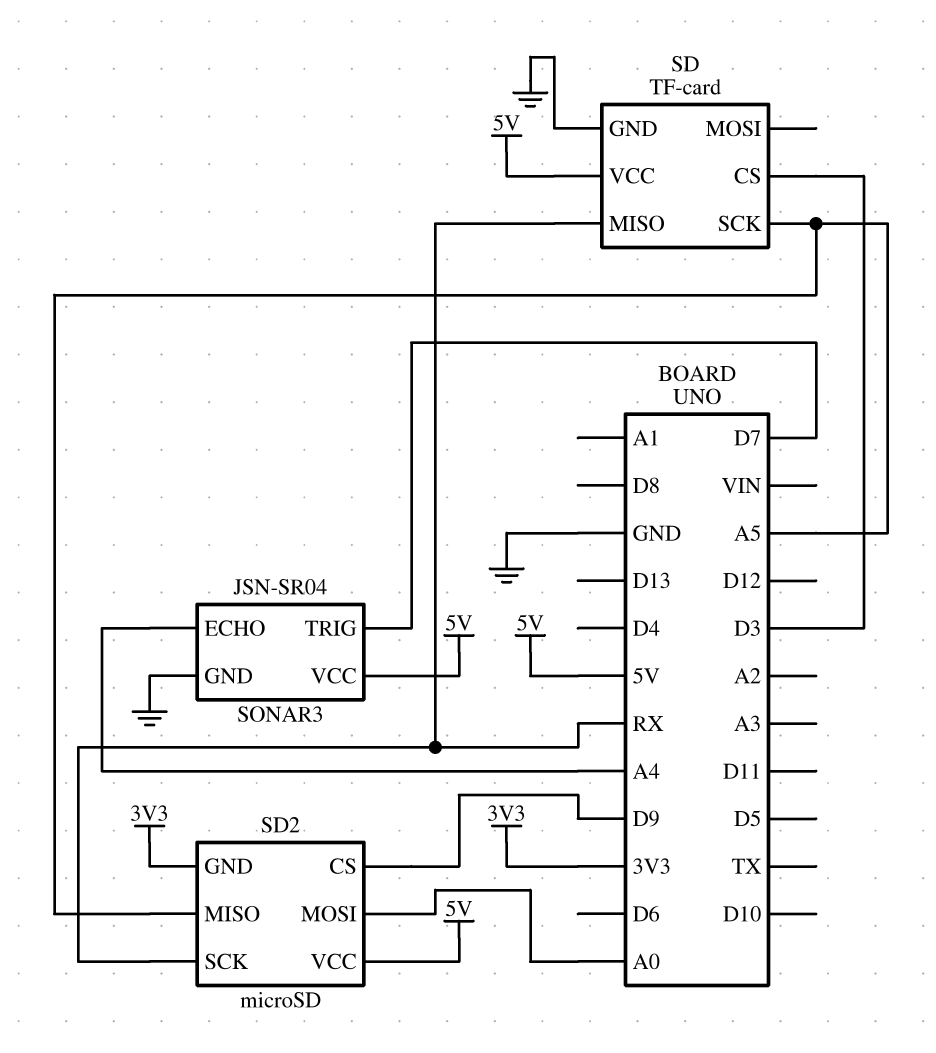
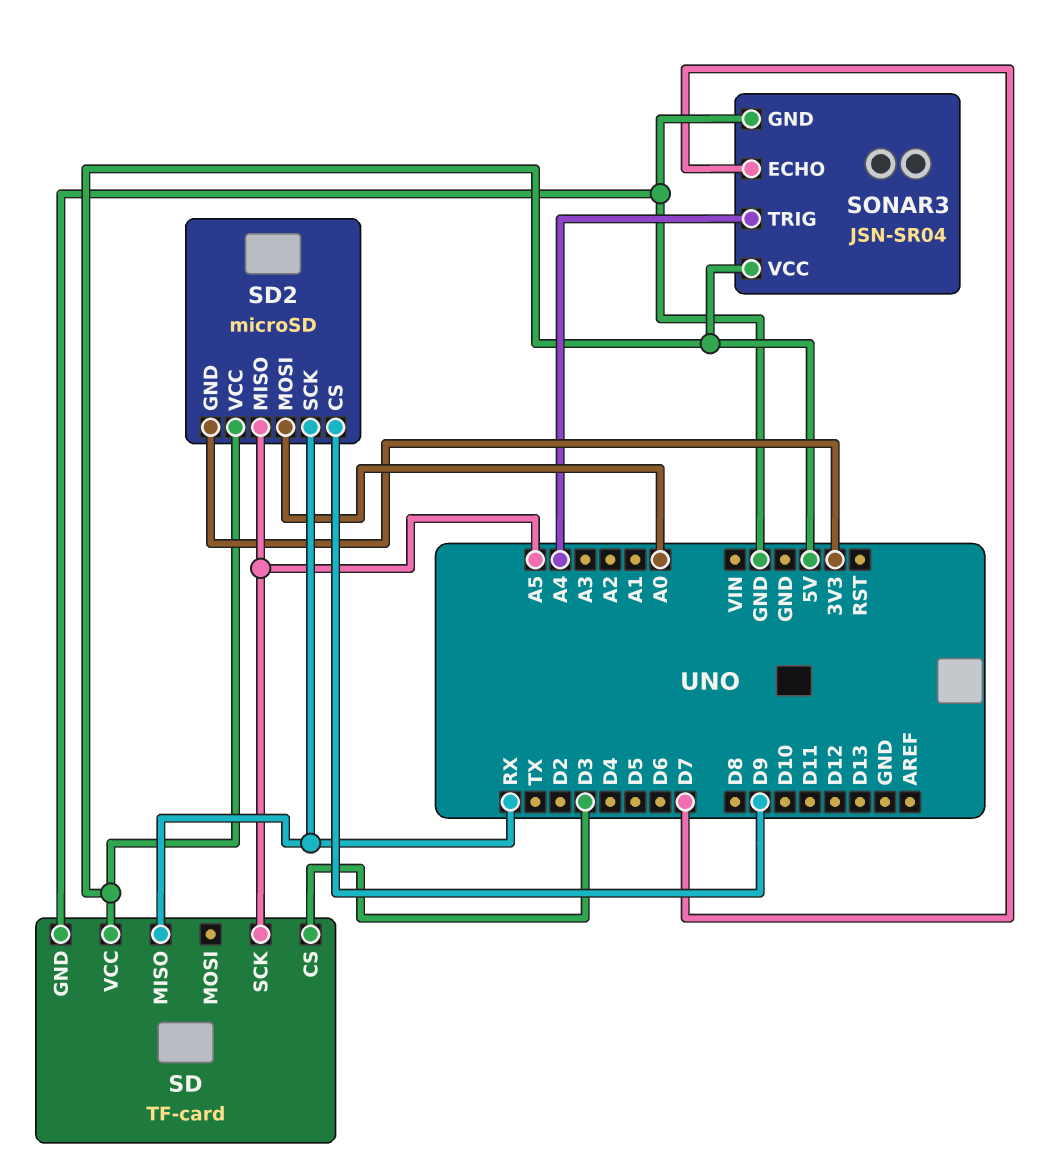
SONAR3 pin ECHO: A4 -> D7
SONAR3 pin TRIG: D7 -> A4

